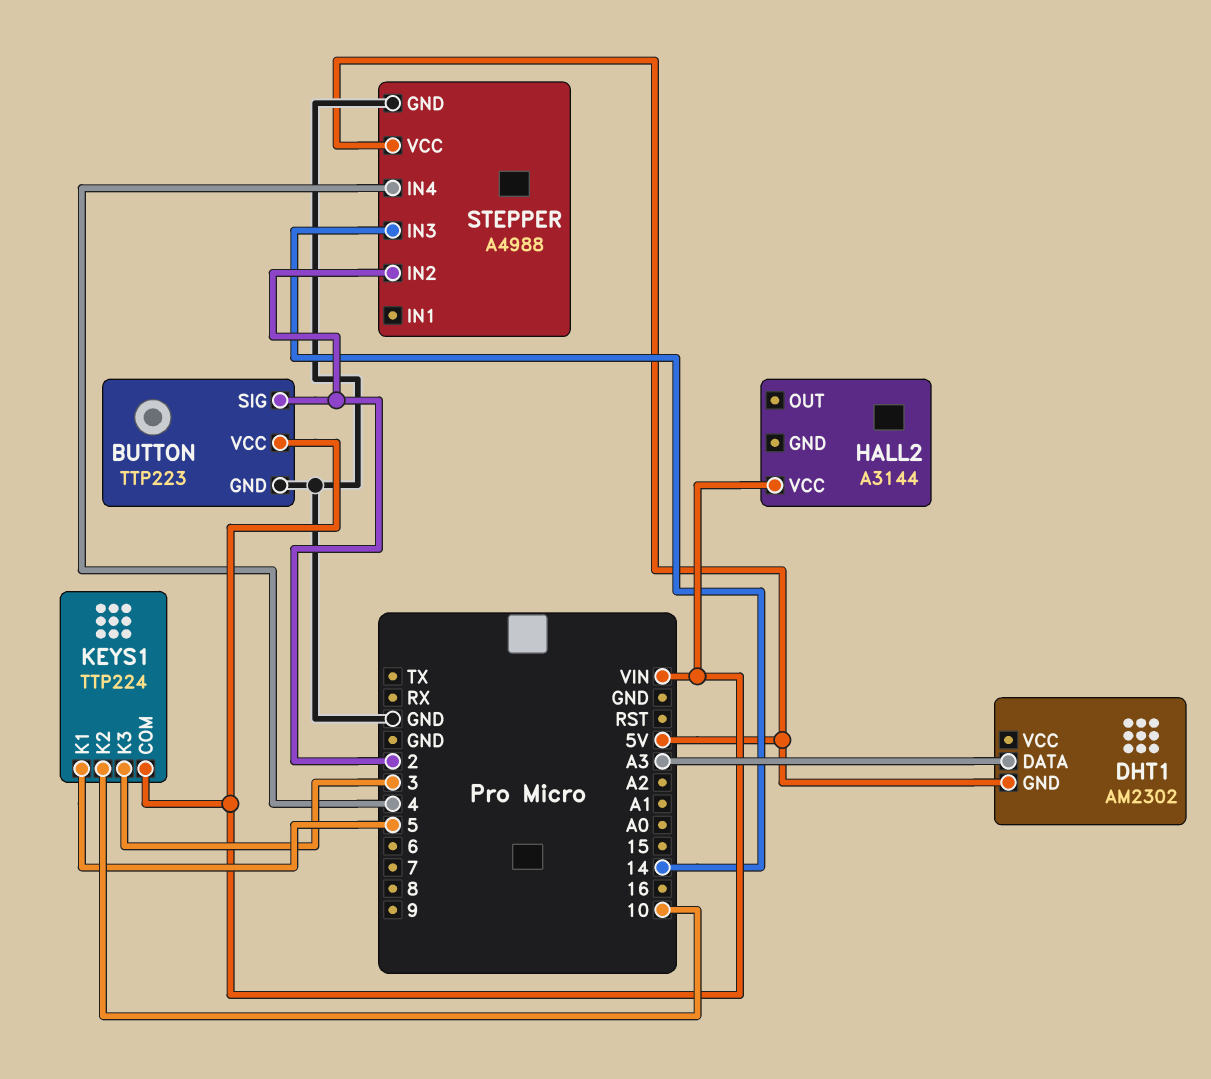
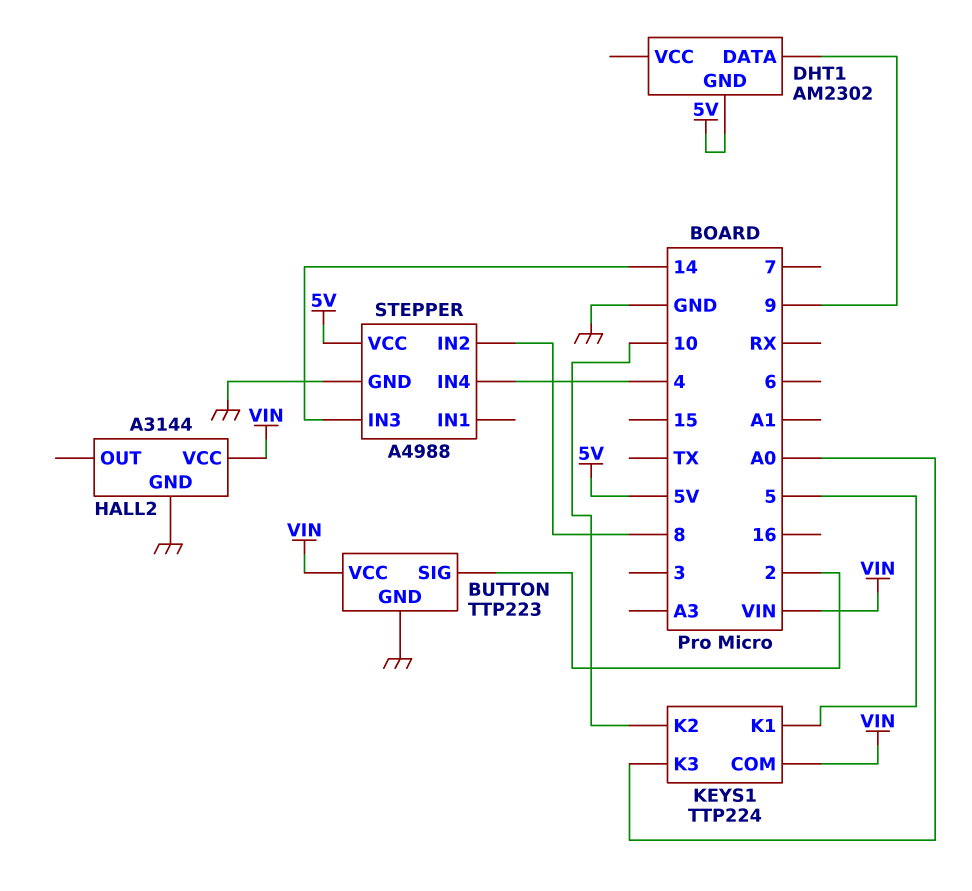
DHT1 pin DATA: A3 -> 9
HALL2 pin GND: none -> GND
KEYS1 pin K3: 3 -> A0
STEPPER pin IN2: 2 -> 8

